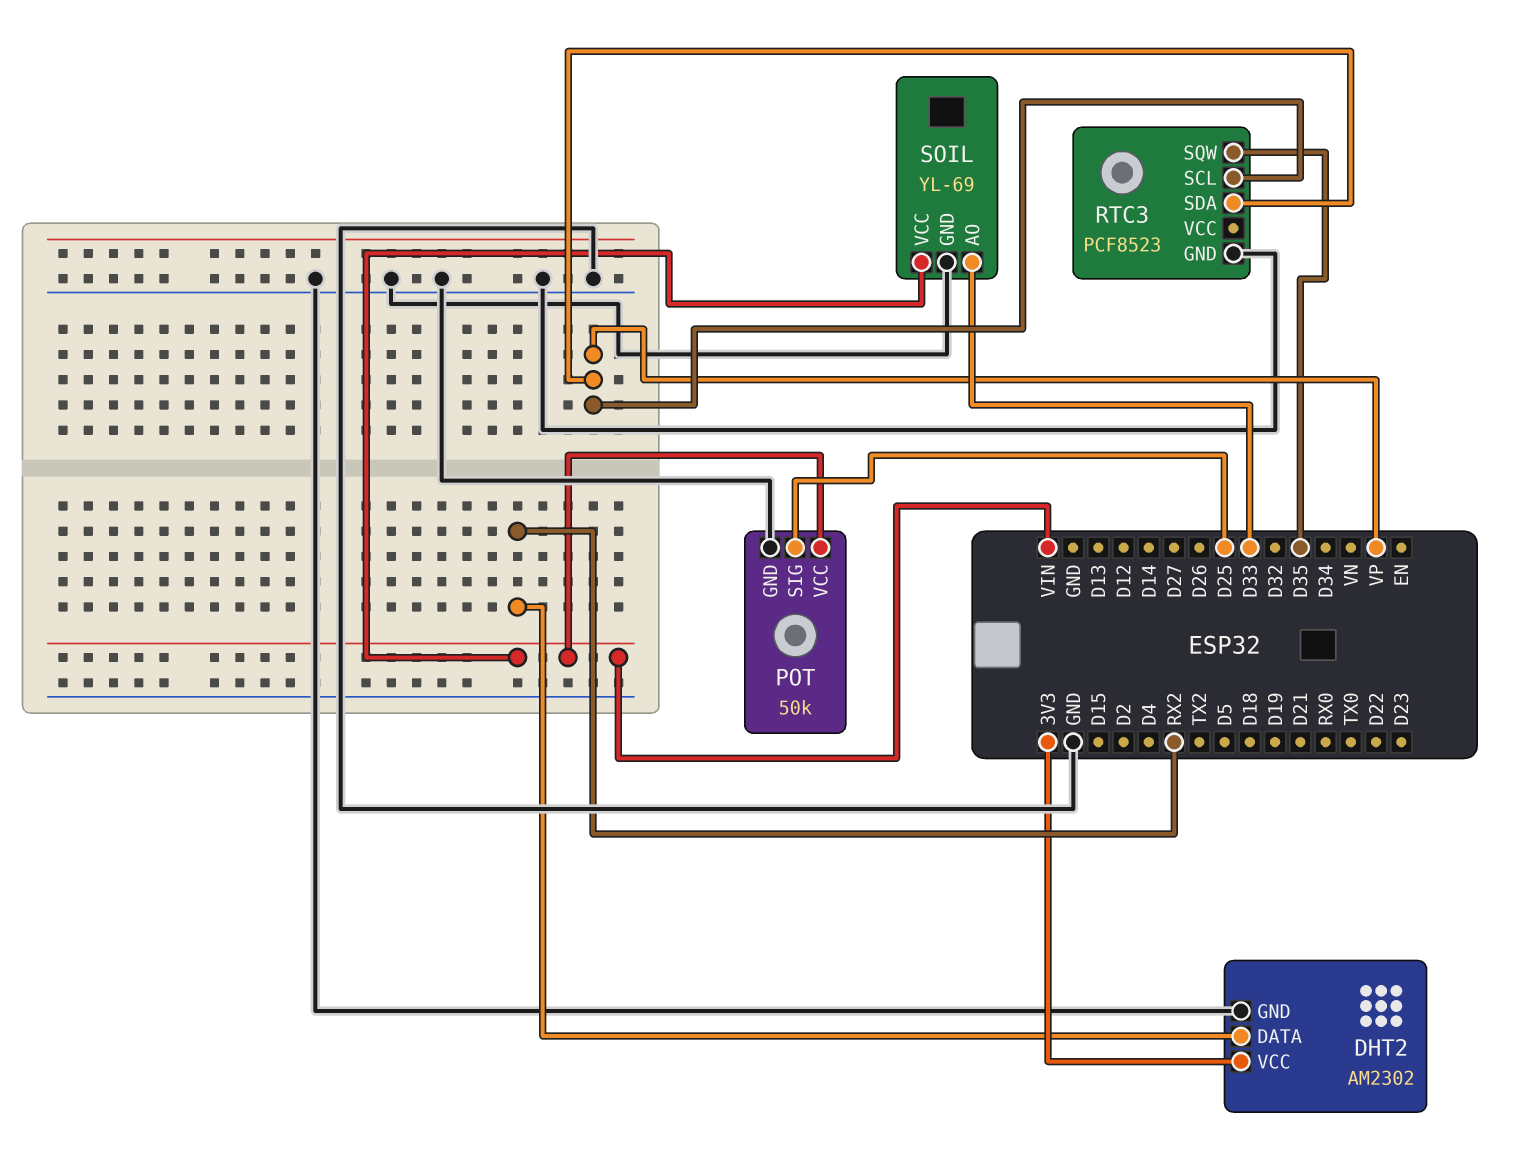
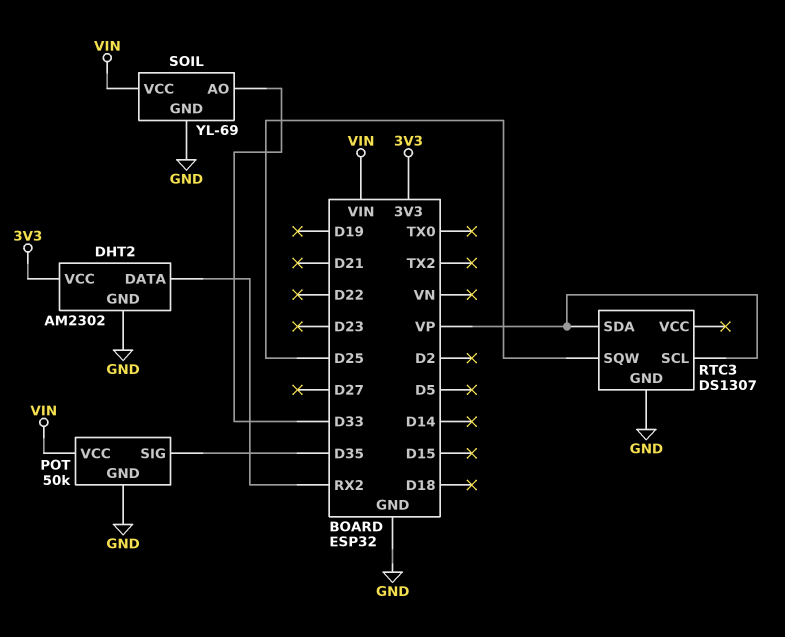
POT pin SIG: D25 -> D35
RTC3: PCF8523 -> DS1307
RTC3 pin SQW: D35 -> D25

